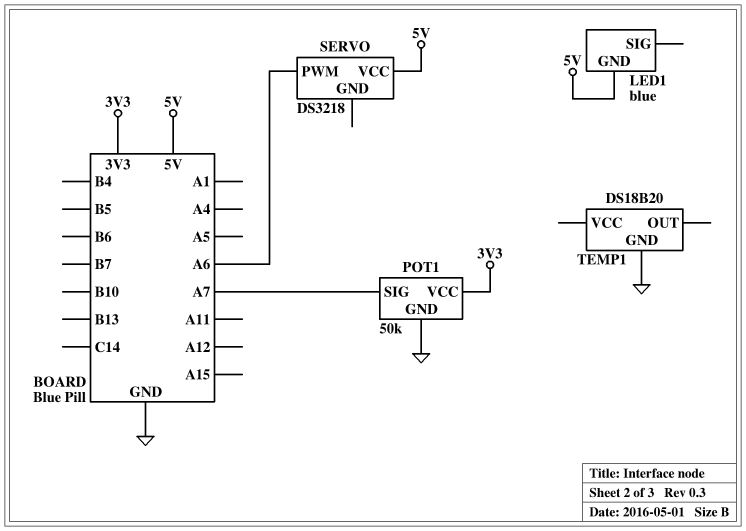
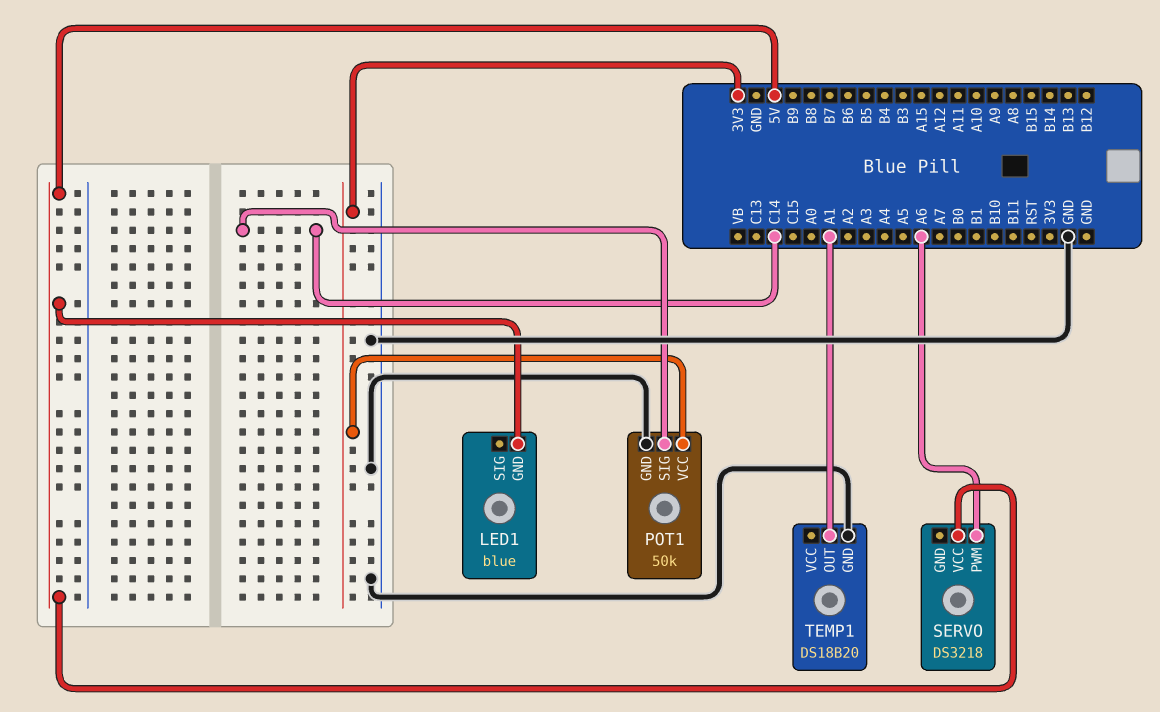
POT1 pin SIG: A7 -> C14
TEMP1 pin OUT: none -> A1

